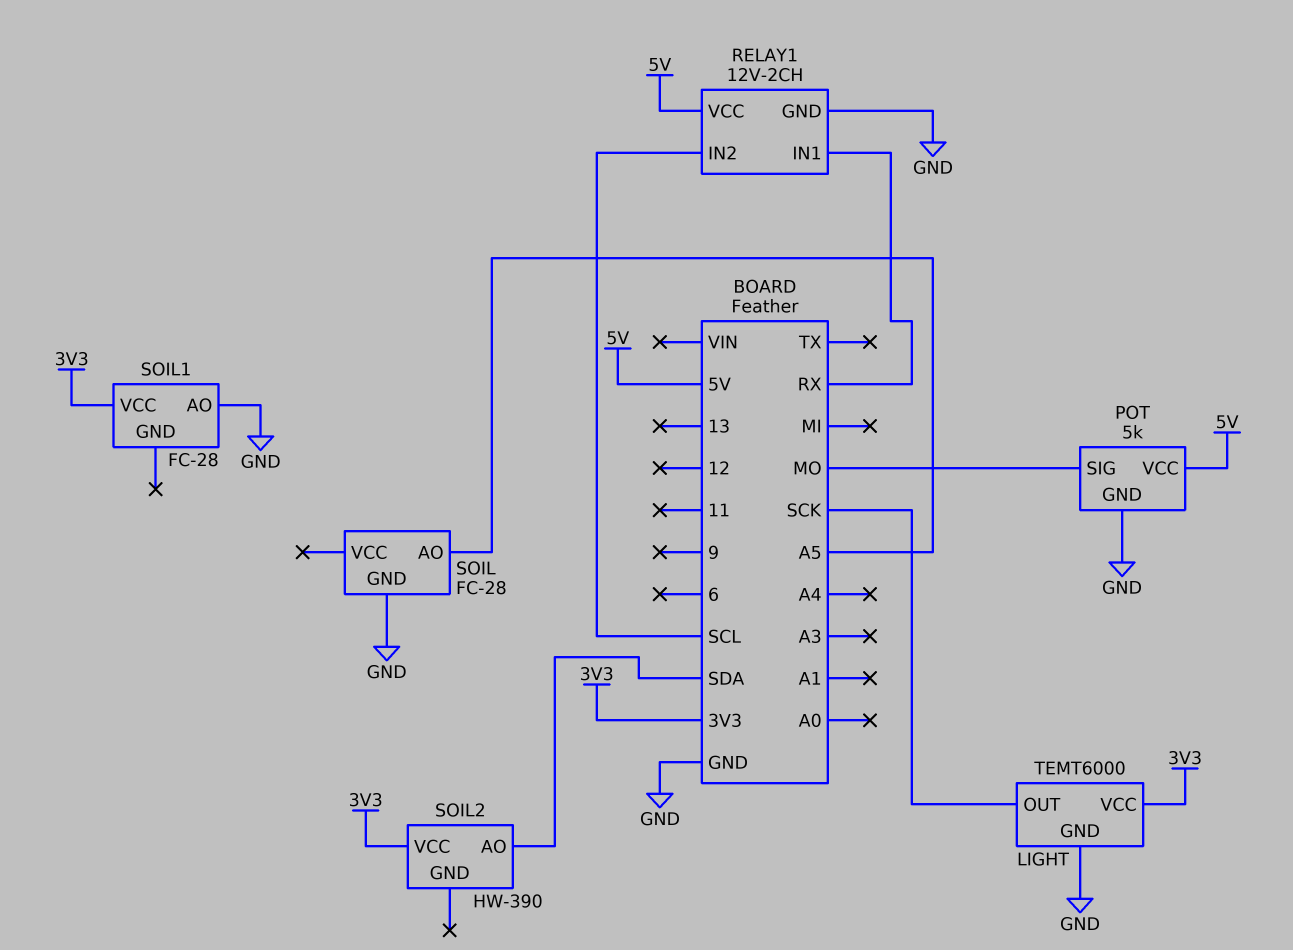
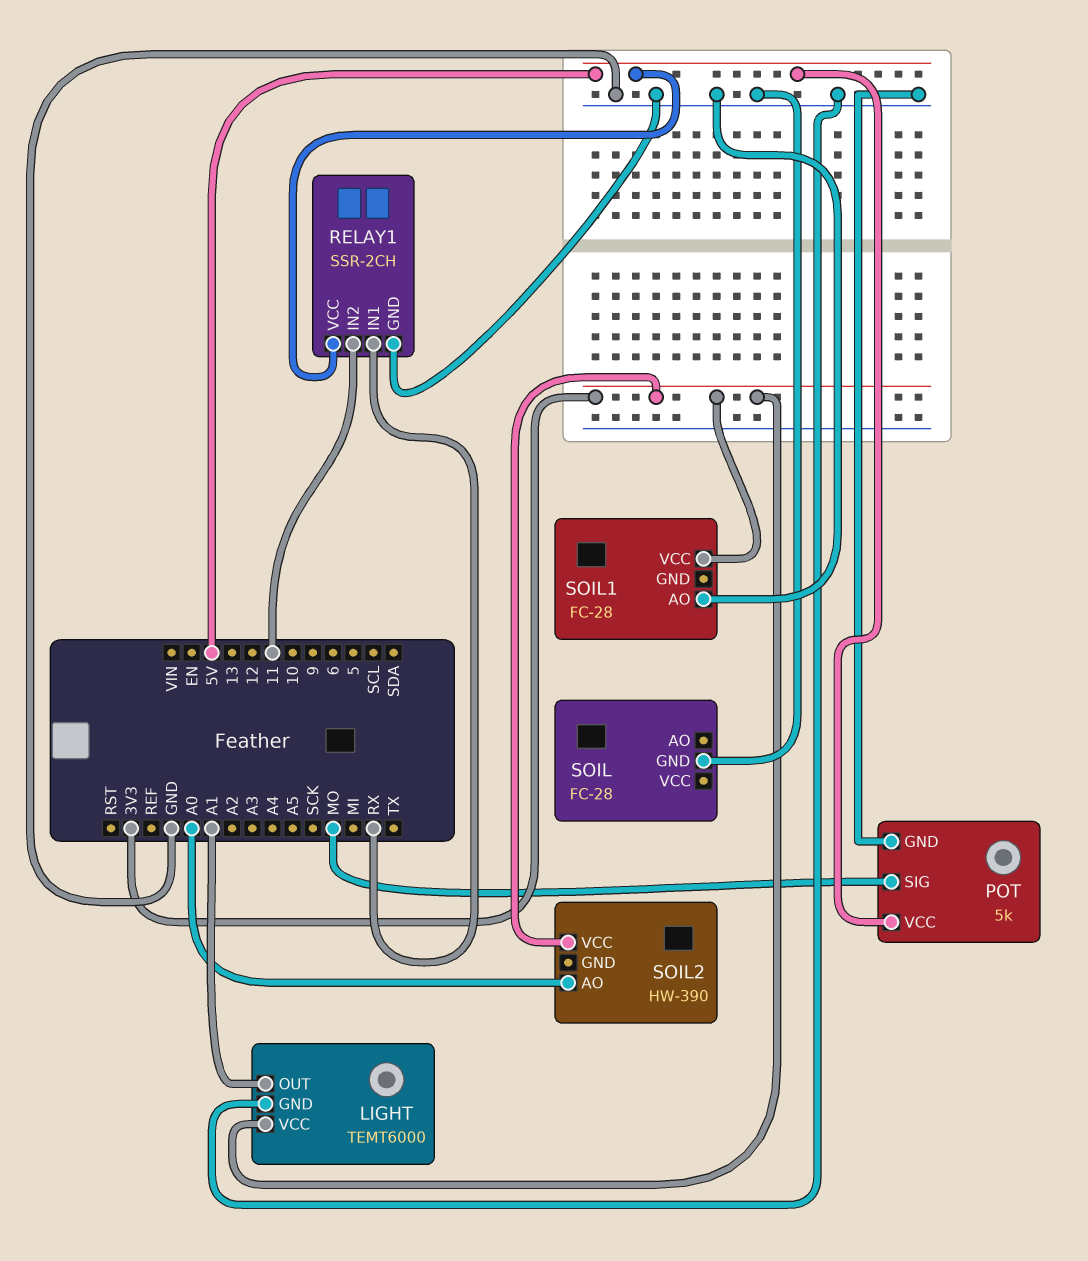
LIGHT pin OUT: SCK -> A1
RELAY1: 12V-2CH -> SSR-2CH
RELAY1 pin IN2: SCL -> 11
SOIL pin AO: A5 -> none
SOIL2 pin AO: SDA -> A0

